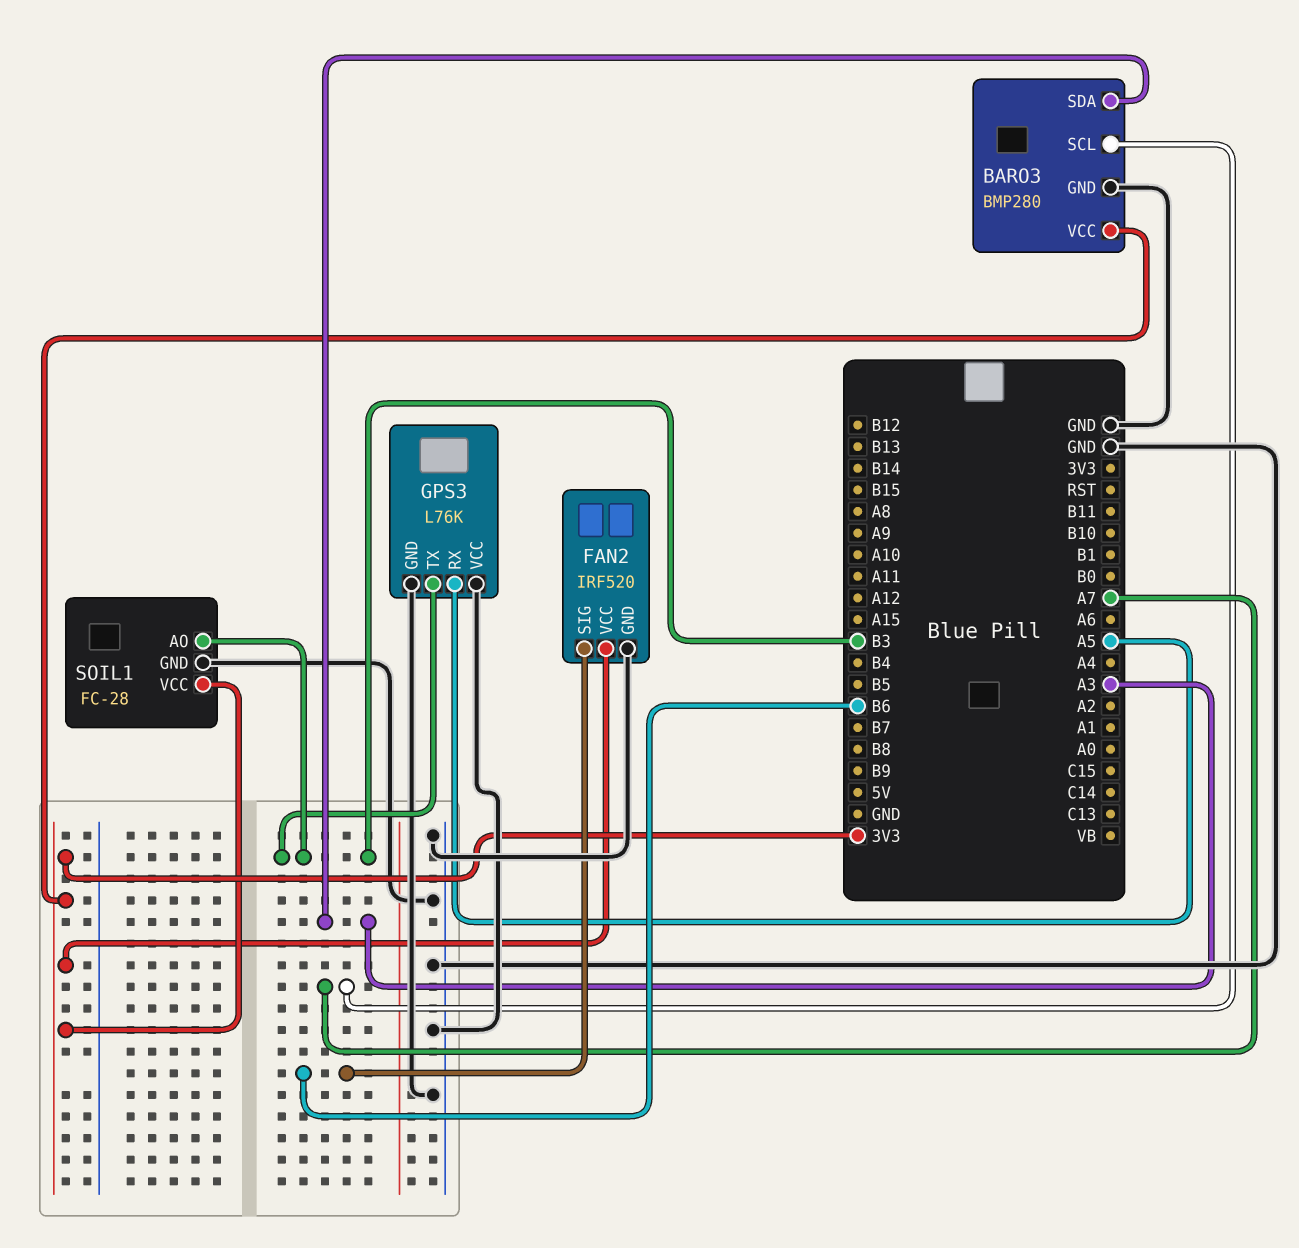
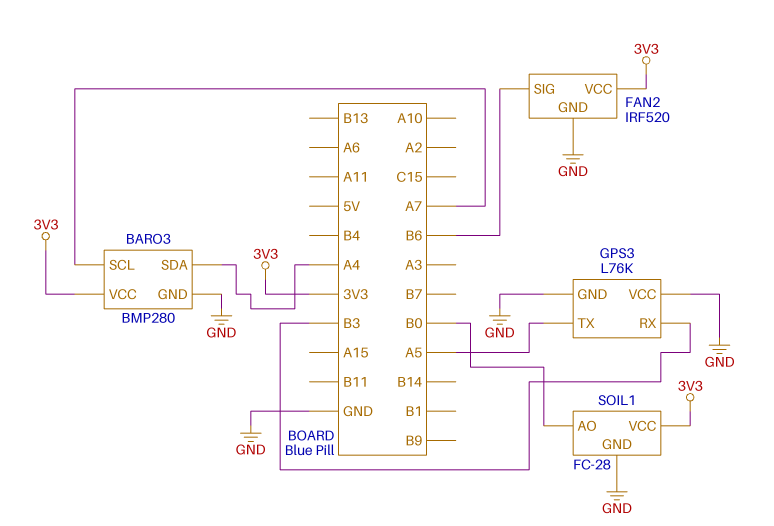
BARO3 pin SDA: A3 -> A4
GPS3 pin RX: A5 -> B3
GPS3 pin TX: B3 -> A5
SOIL1 pin AO: B3 -> B0

